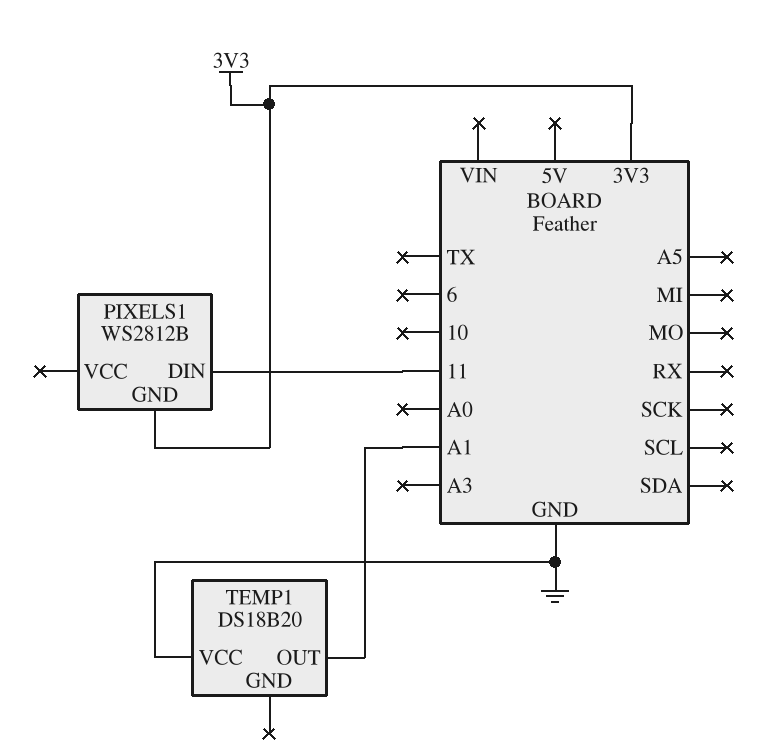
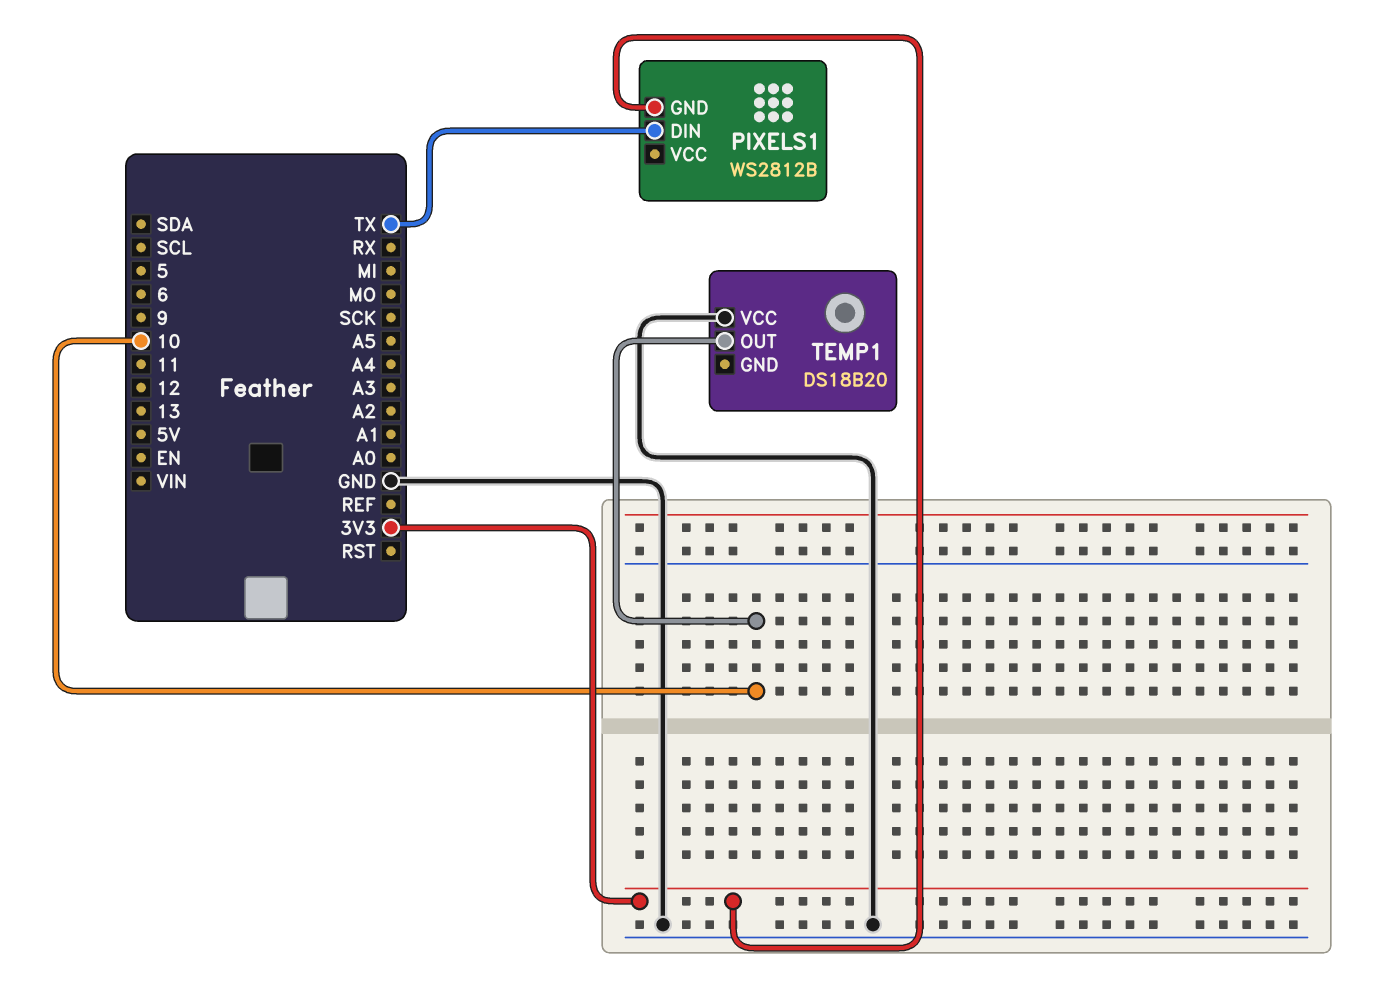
PIXELS1 pin DIN: 11 -> TX
TEMP1 pin OUT: A1 -> 10

